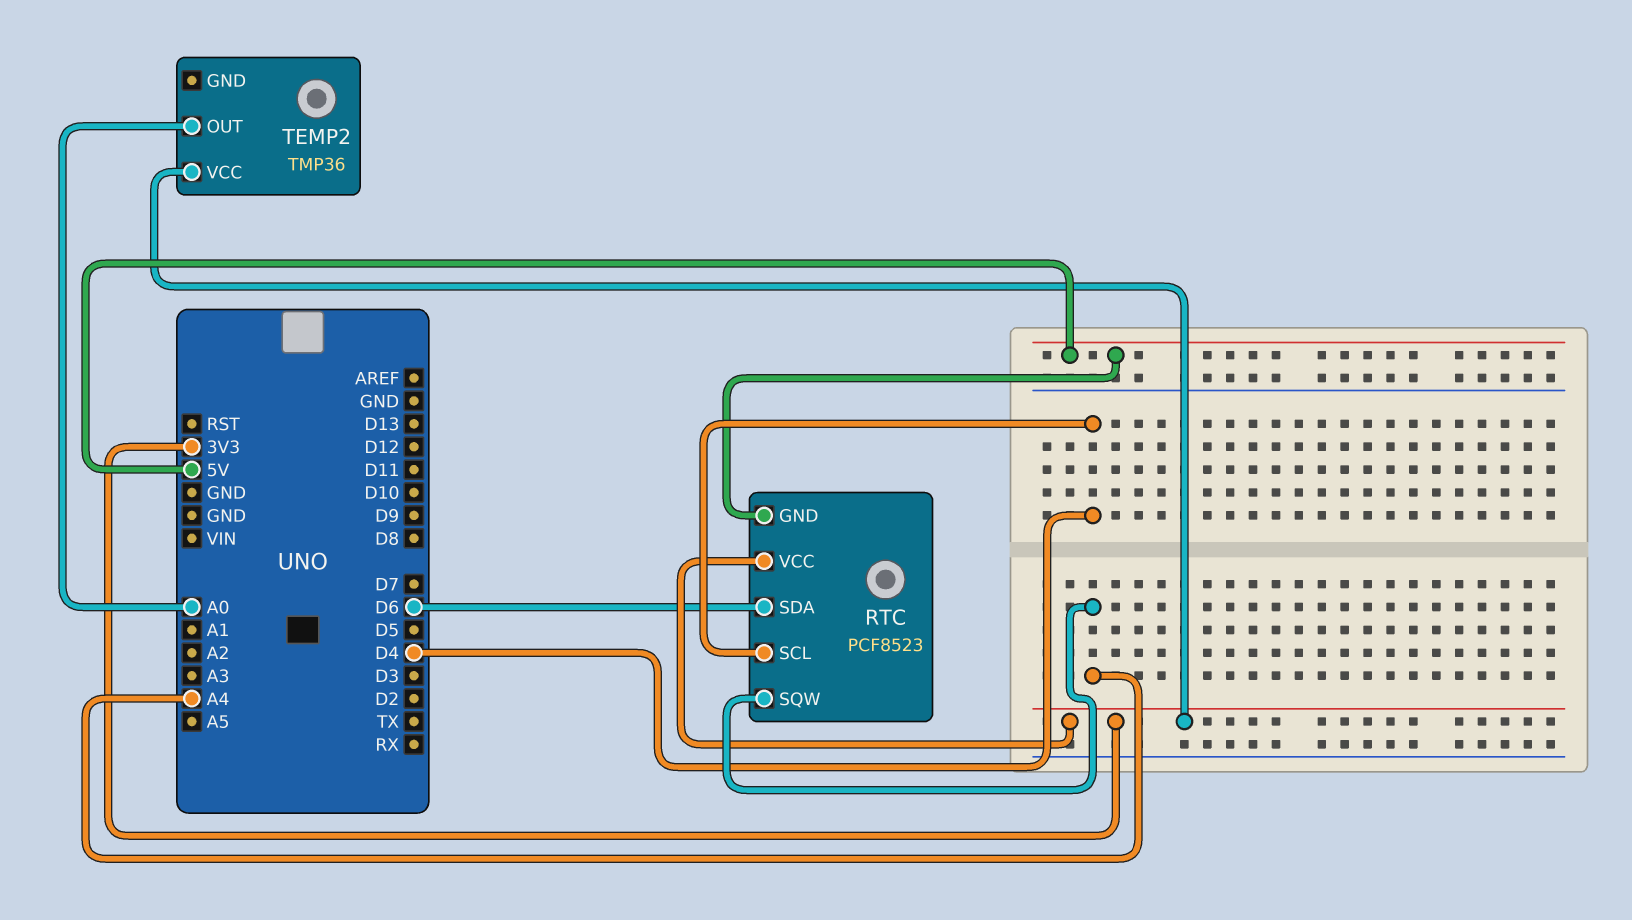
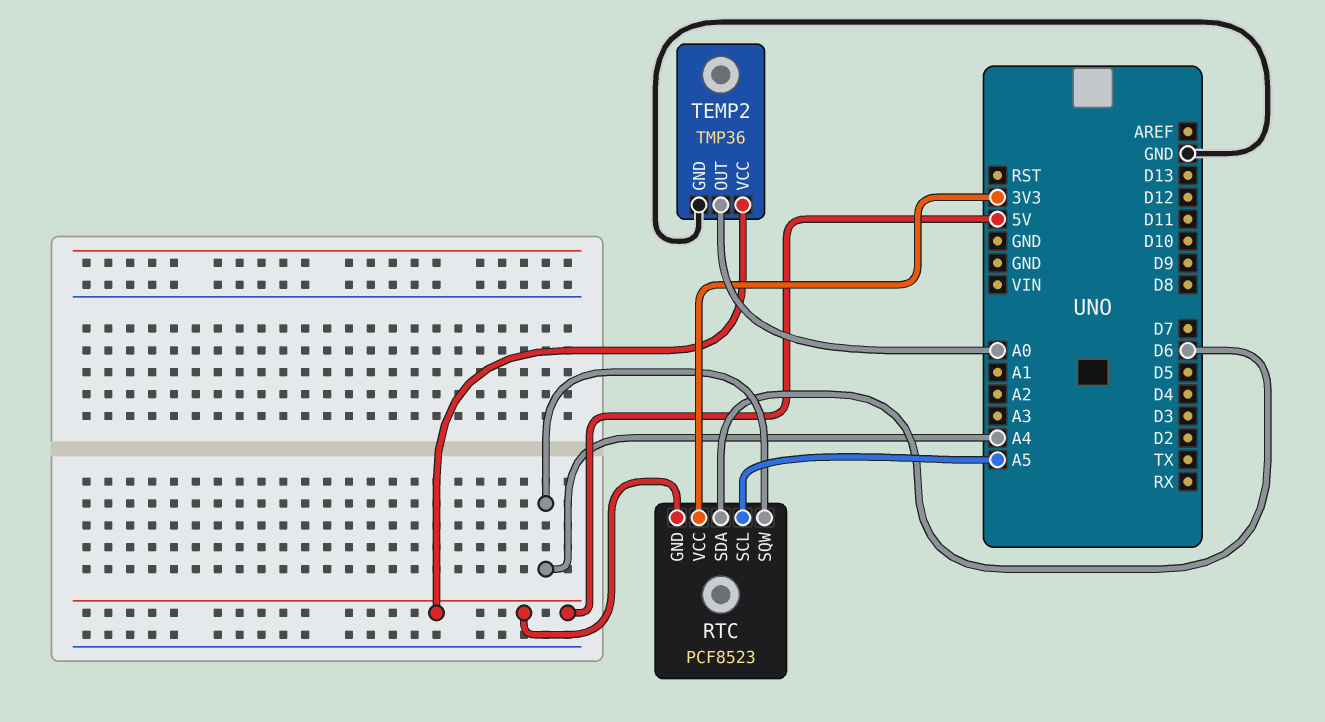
RTC pin SCL: D4 -> A5
TEMP2 pin GND: none -> GND
TEMP2 pin VCC: 3V3 -> 5V

